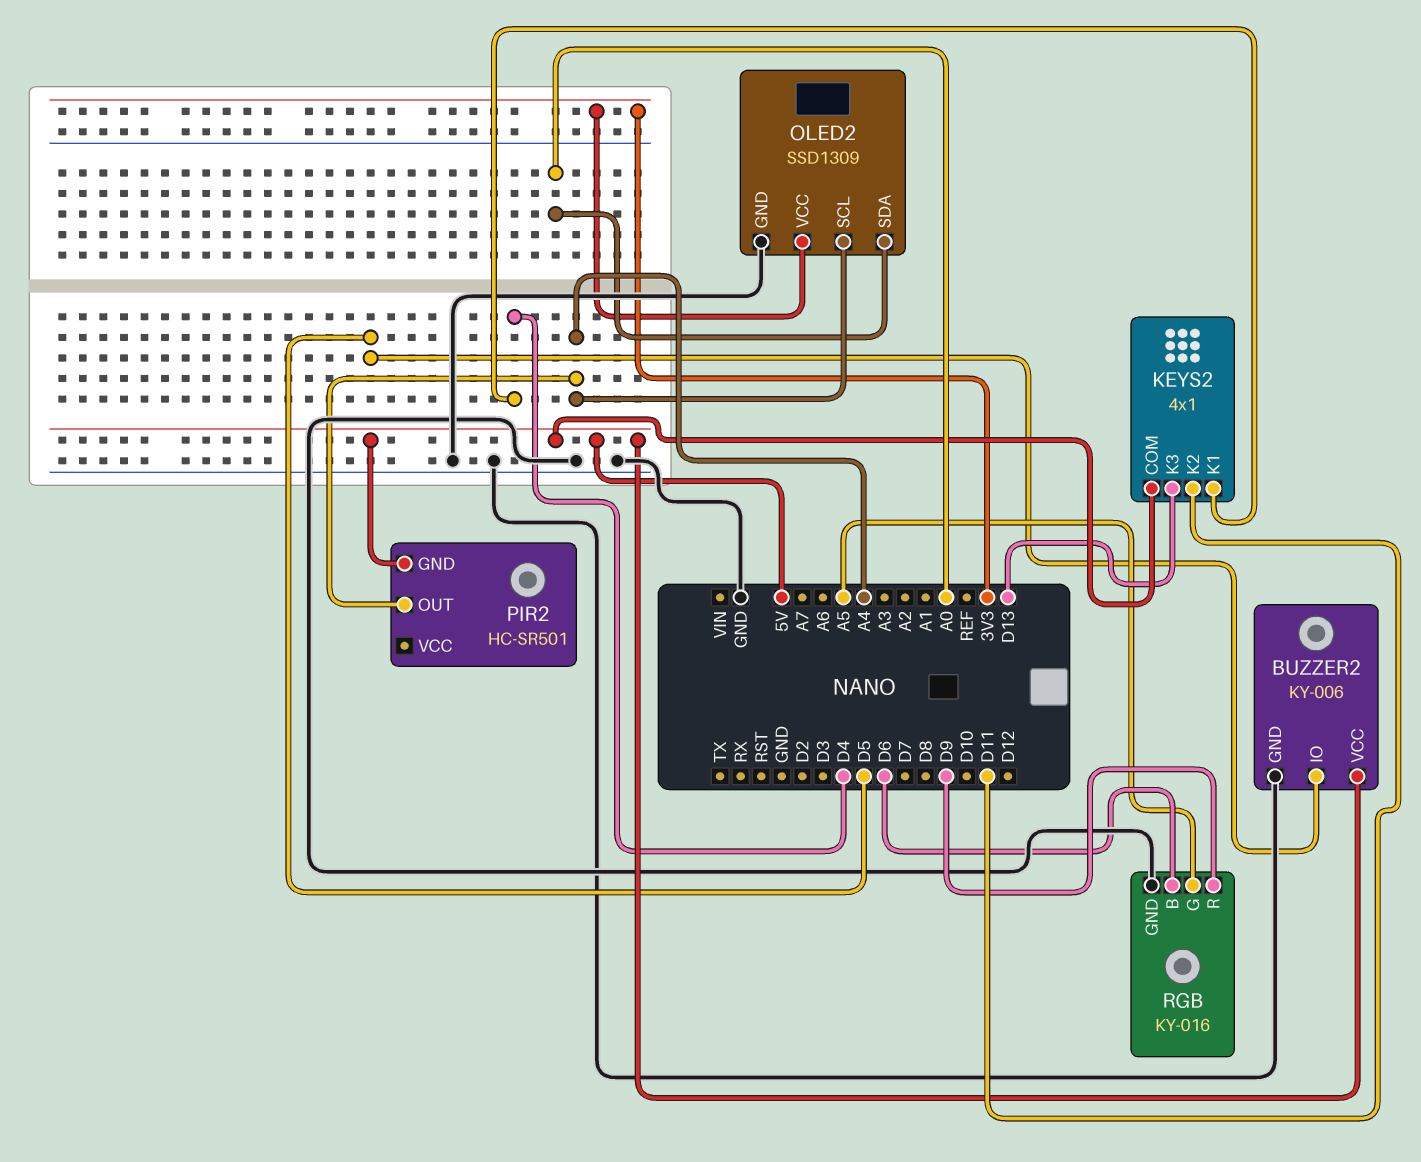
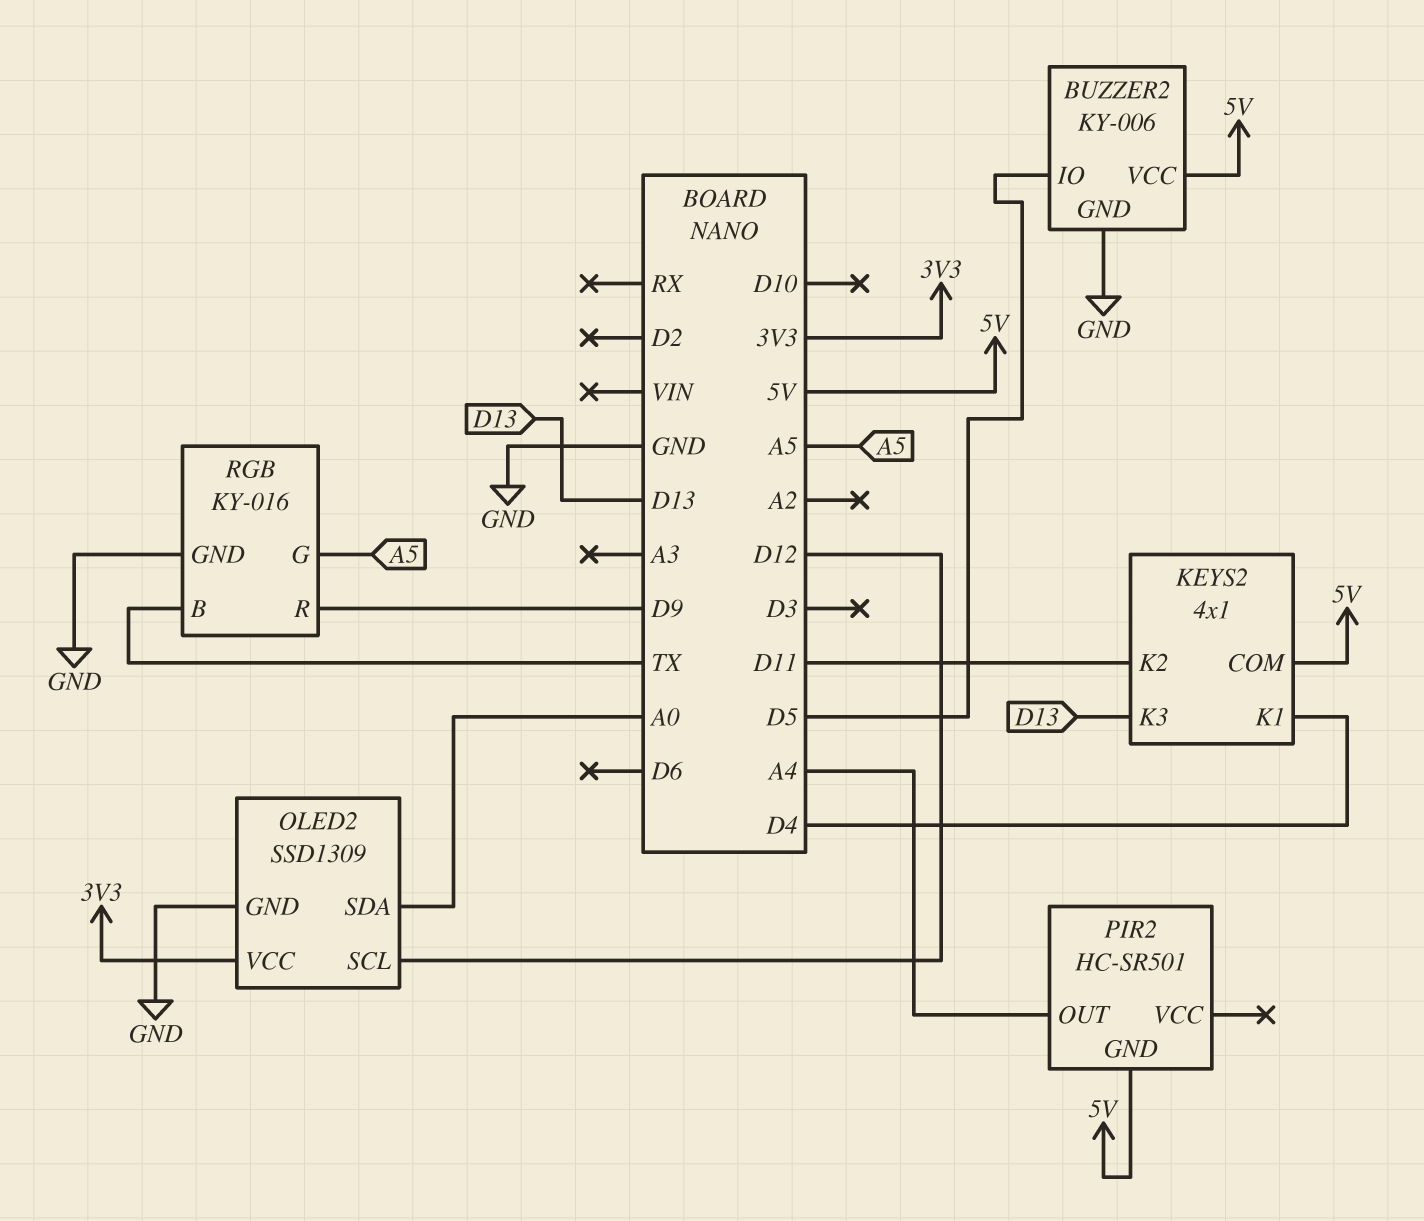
OLED2 pin SCL: A4 -> D12
RGB pin B: D6 -> TX

